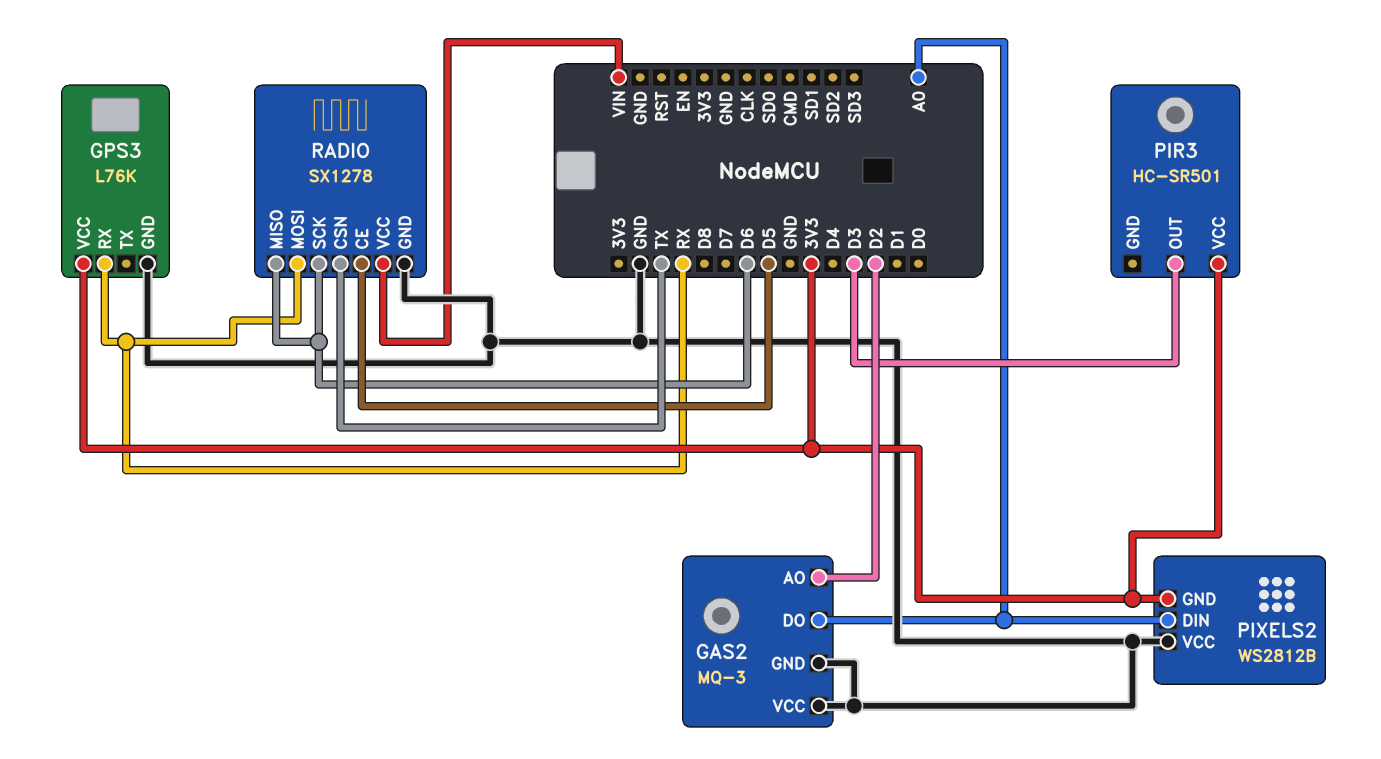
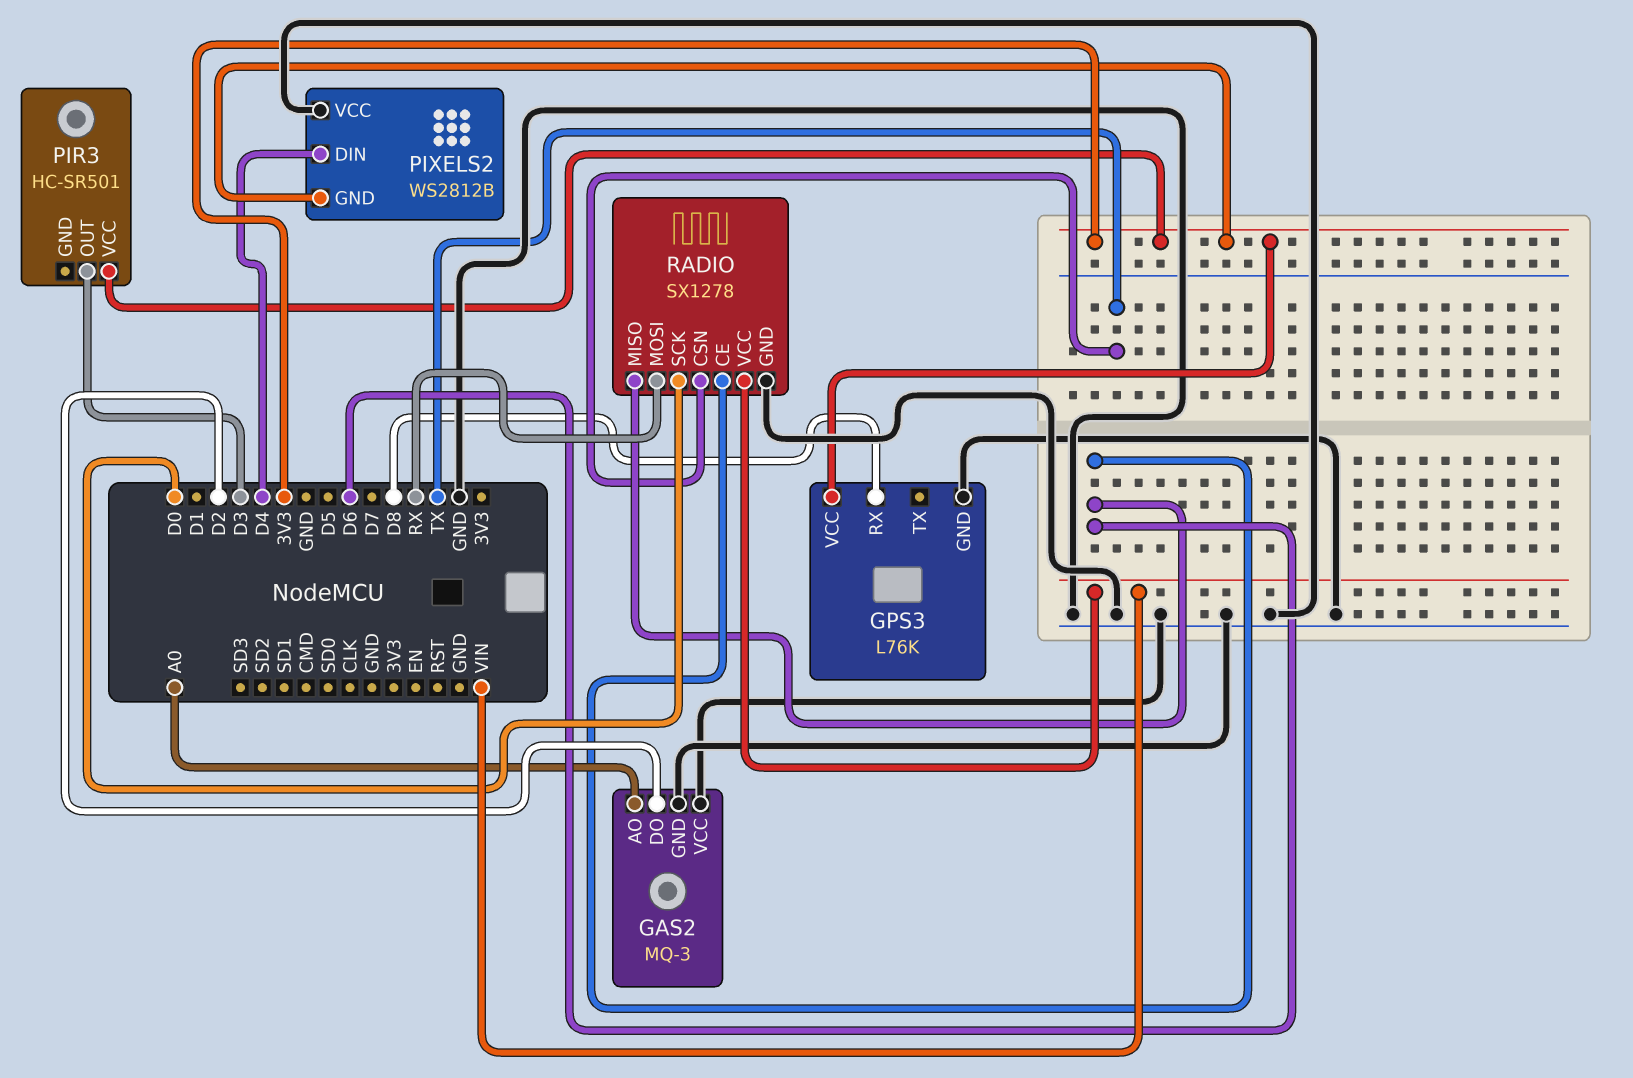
GAS2 pin AO: D2 -> A0
GAS2 pin DO: A0 -> D2
GPS3 pin RX: RX -> D8
PIXELS2 pin DIN: A0 -> D4
RADIO pin CE: D5 -> D6
RADIO pin SCK: D6 -> D0

